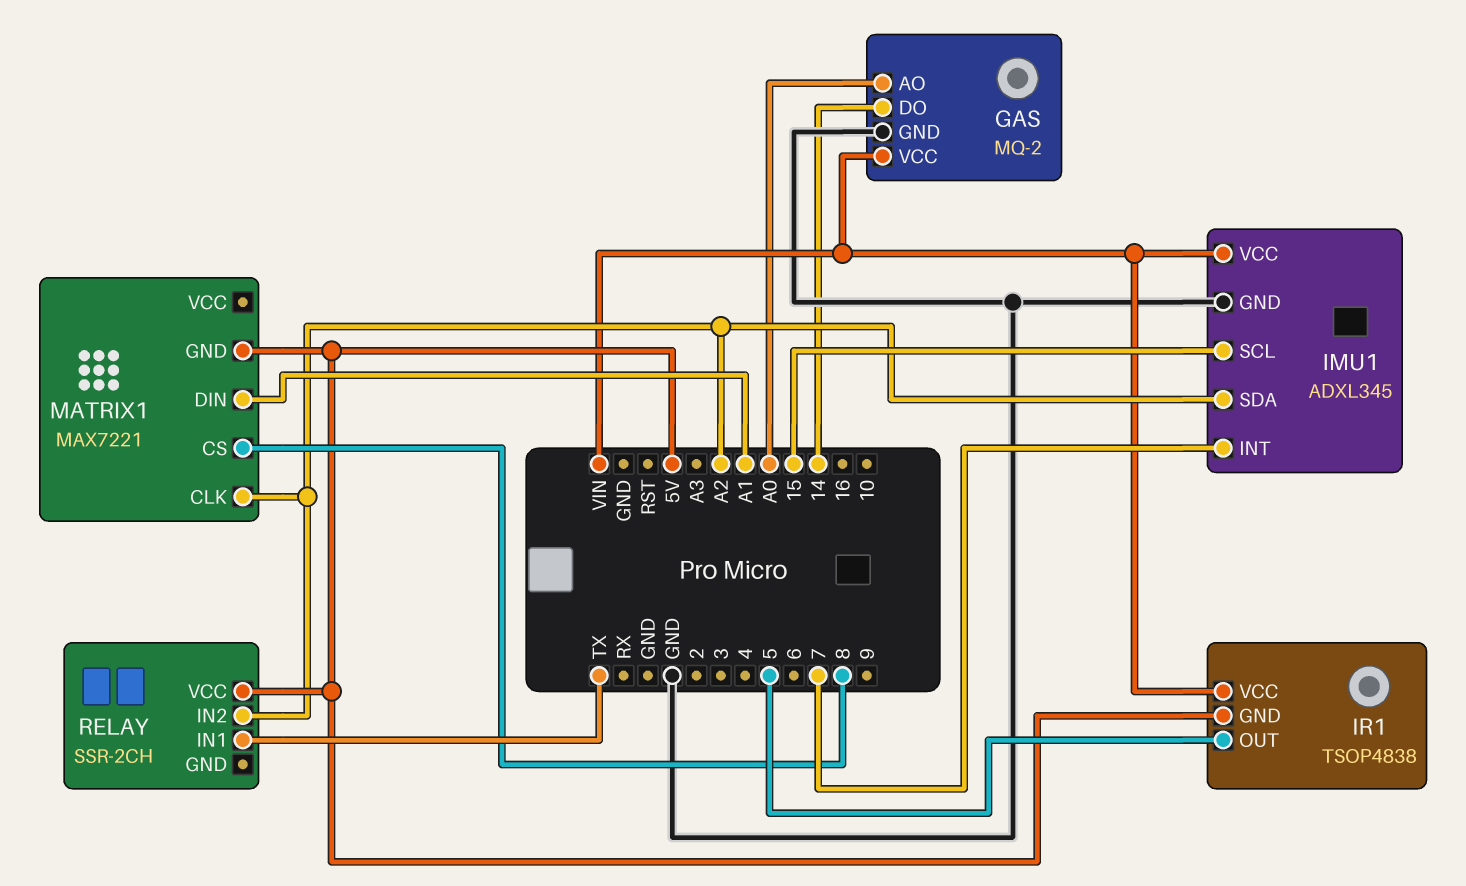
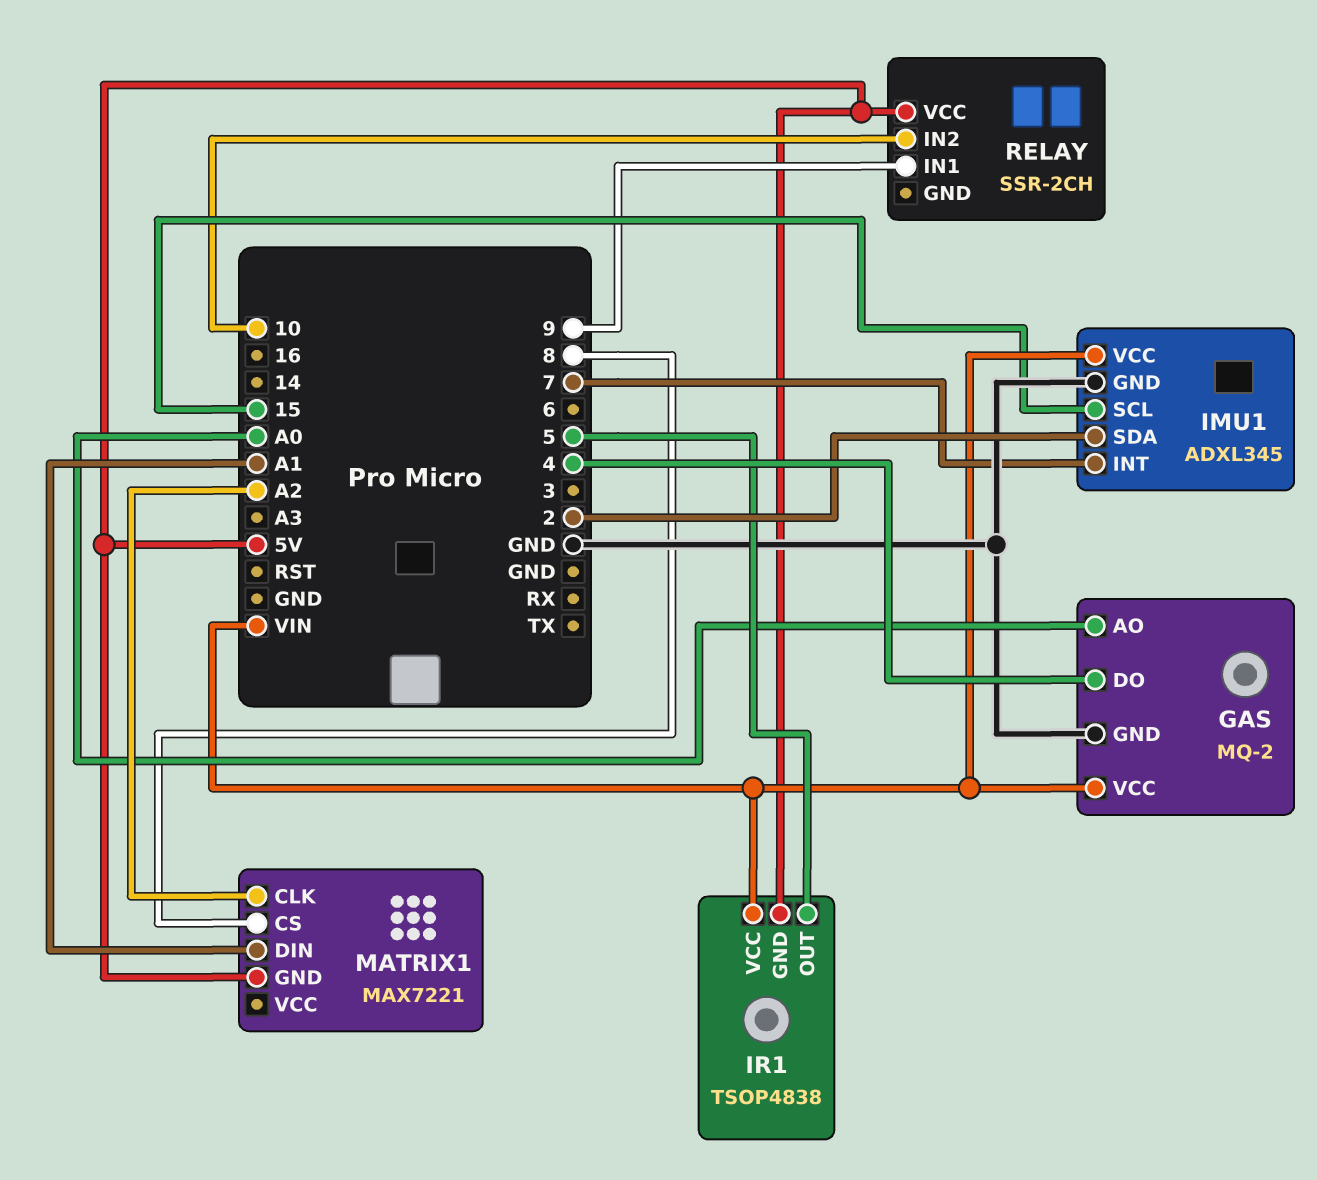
GAS pin DO: 14 -> 4
IMU1 pin SDA: A2 -> 2
RELAY pin IN1: TX -> 9
RELAY pin IN2: A2 -> 10

